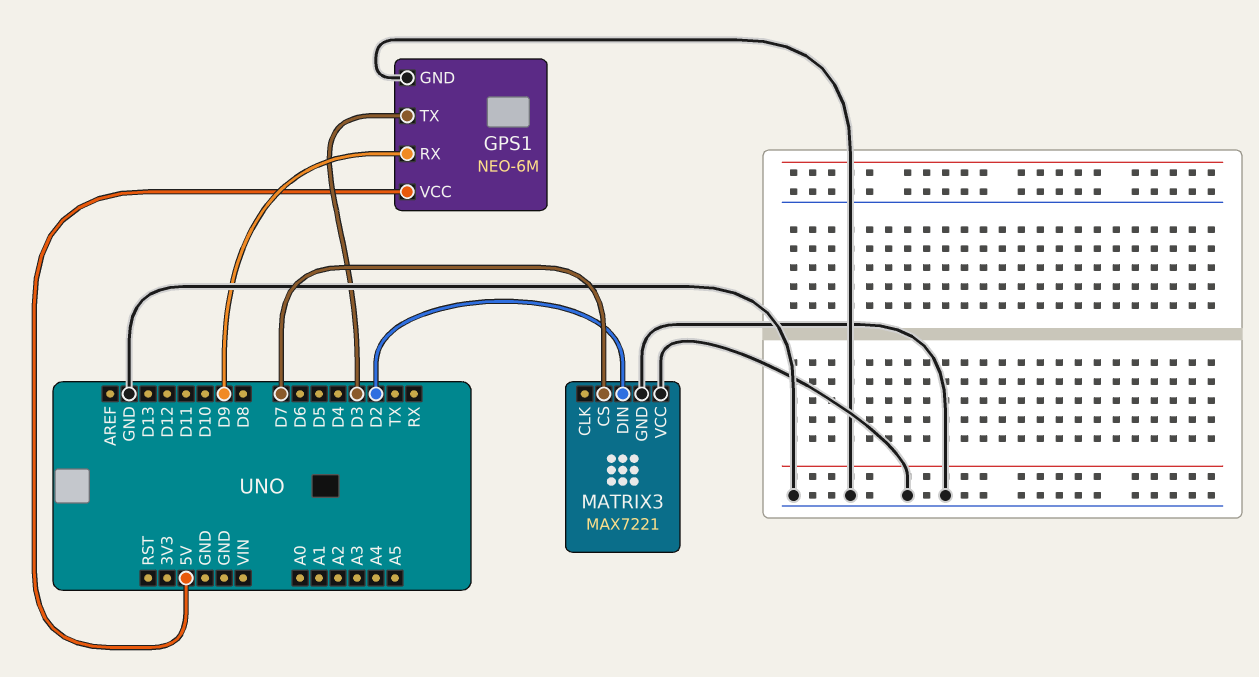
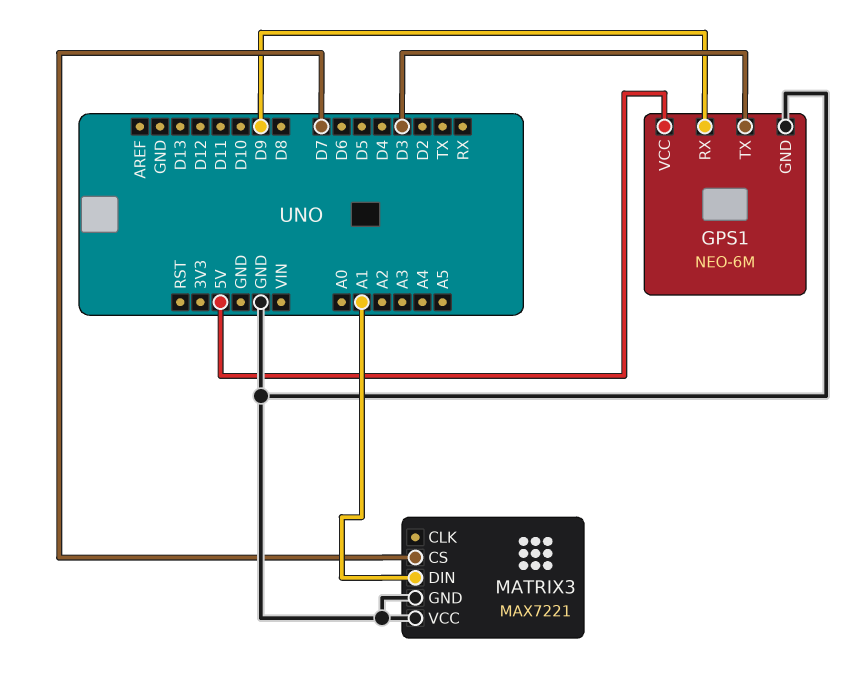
MATRIX3 pin DIN: D2 -> A1

